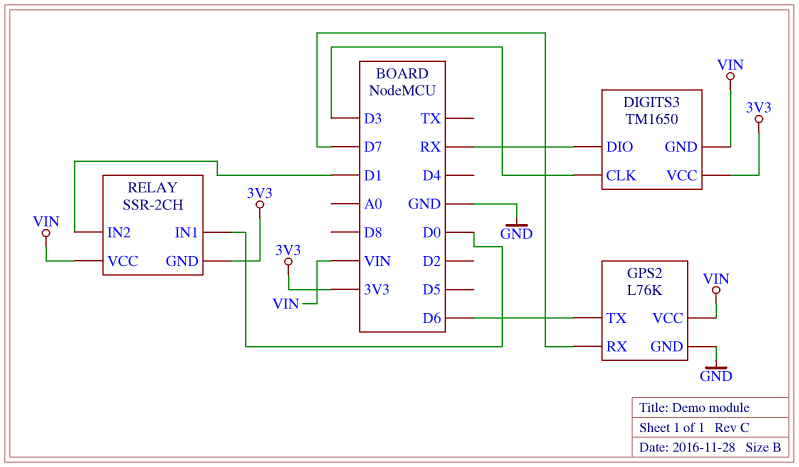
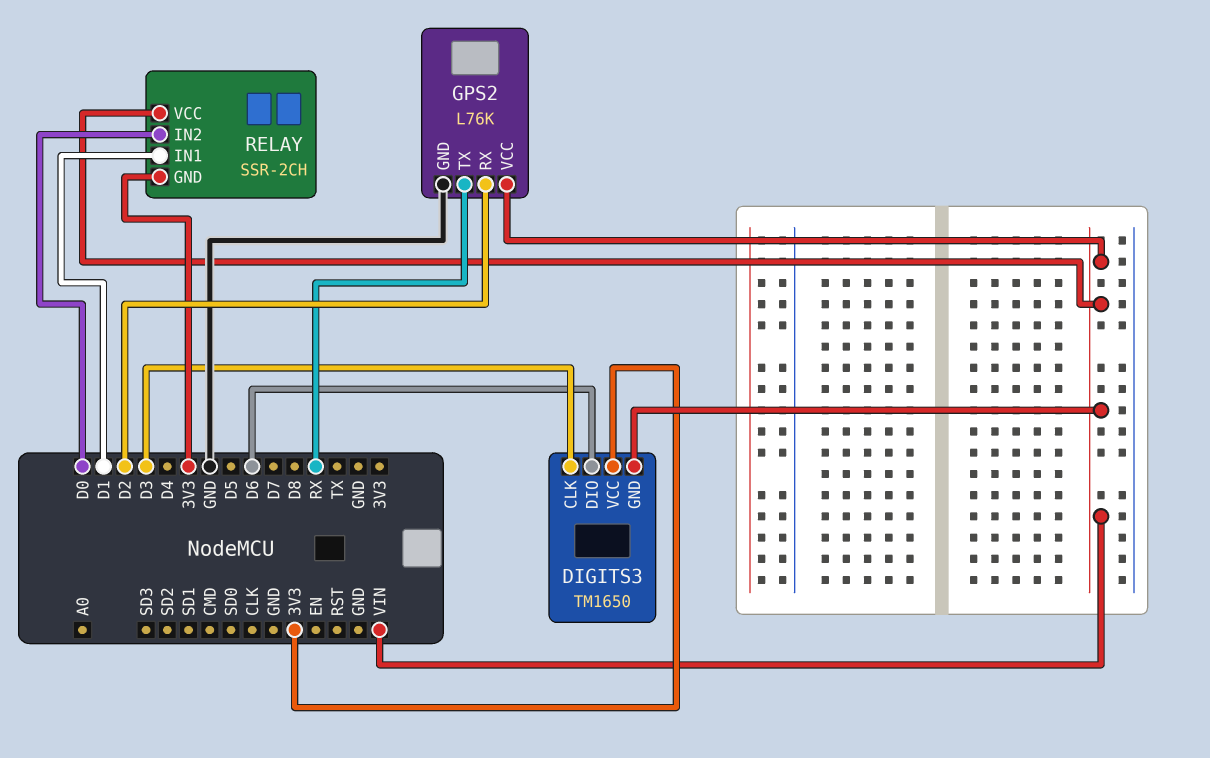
DIGITS3 pin DIO: RX -> D6
GPS2 pin RX: D7 -> D2
GPS2 pin TX: D6 -> RX
RELAY pin IN1: D0 -> D1
RELAY pin IN2: D1 -> D0

